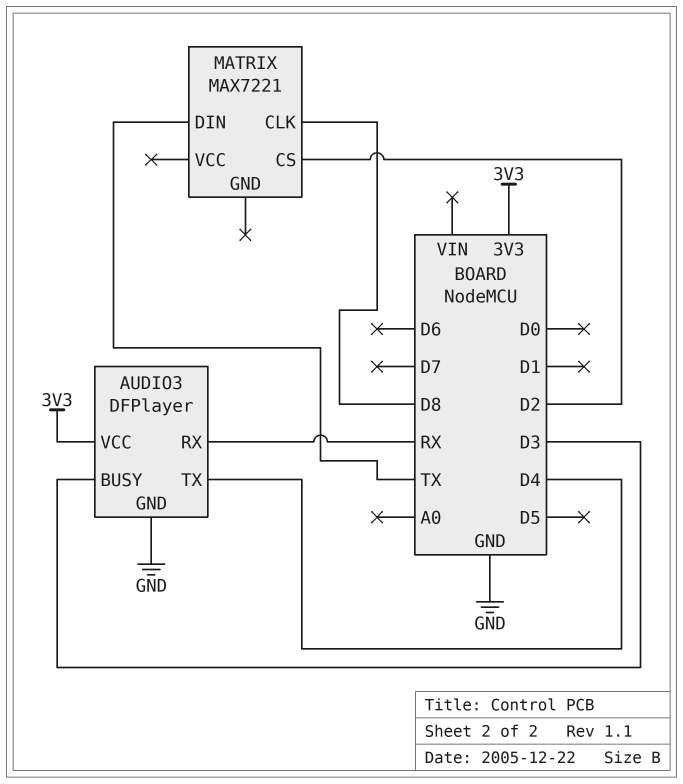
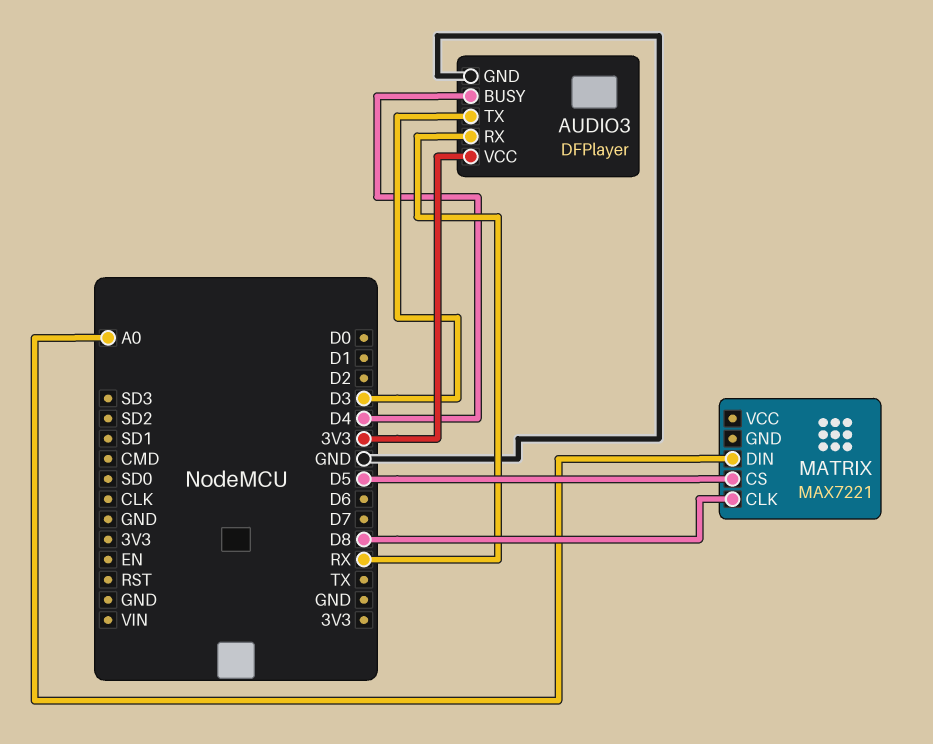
AUDIO3 pin BUSY: D3 -> D4
AUDIO3 pin TX: D4 -> D3
MATRIX pin CS: D2 -> D5
MATRIX pin DIN: TX -> A0

